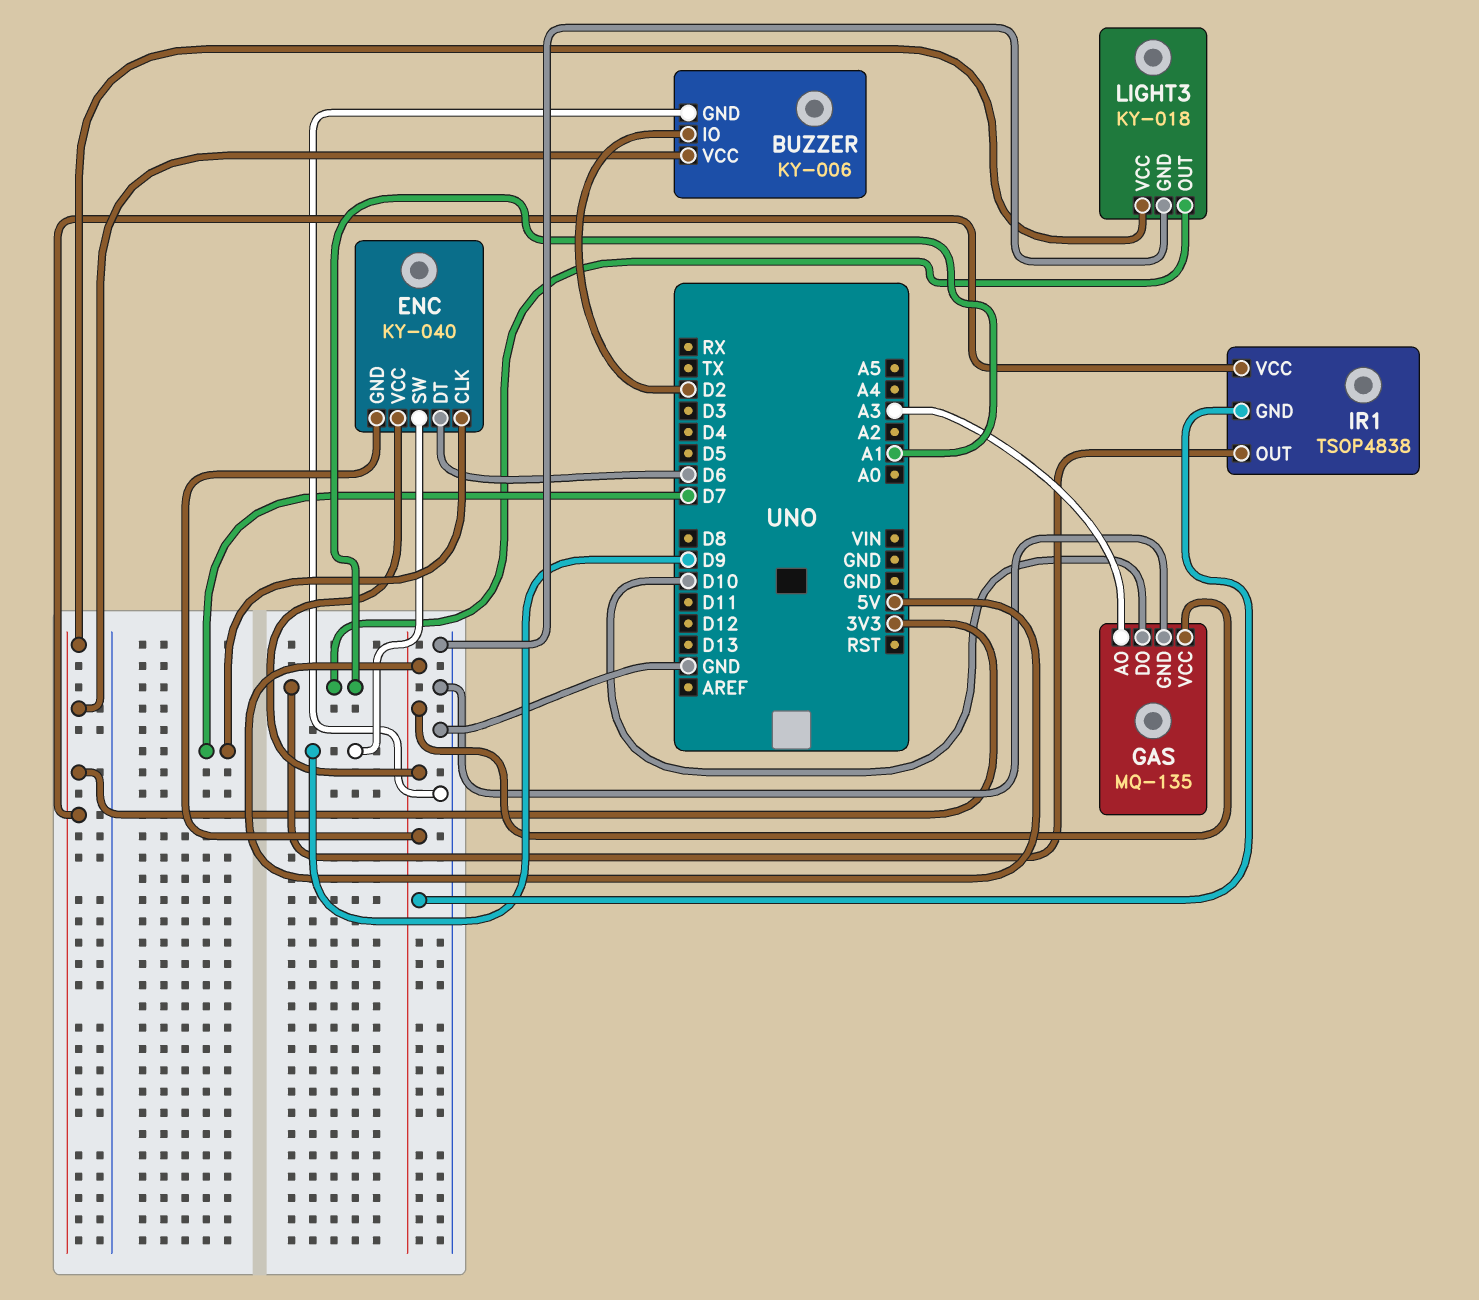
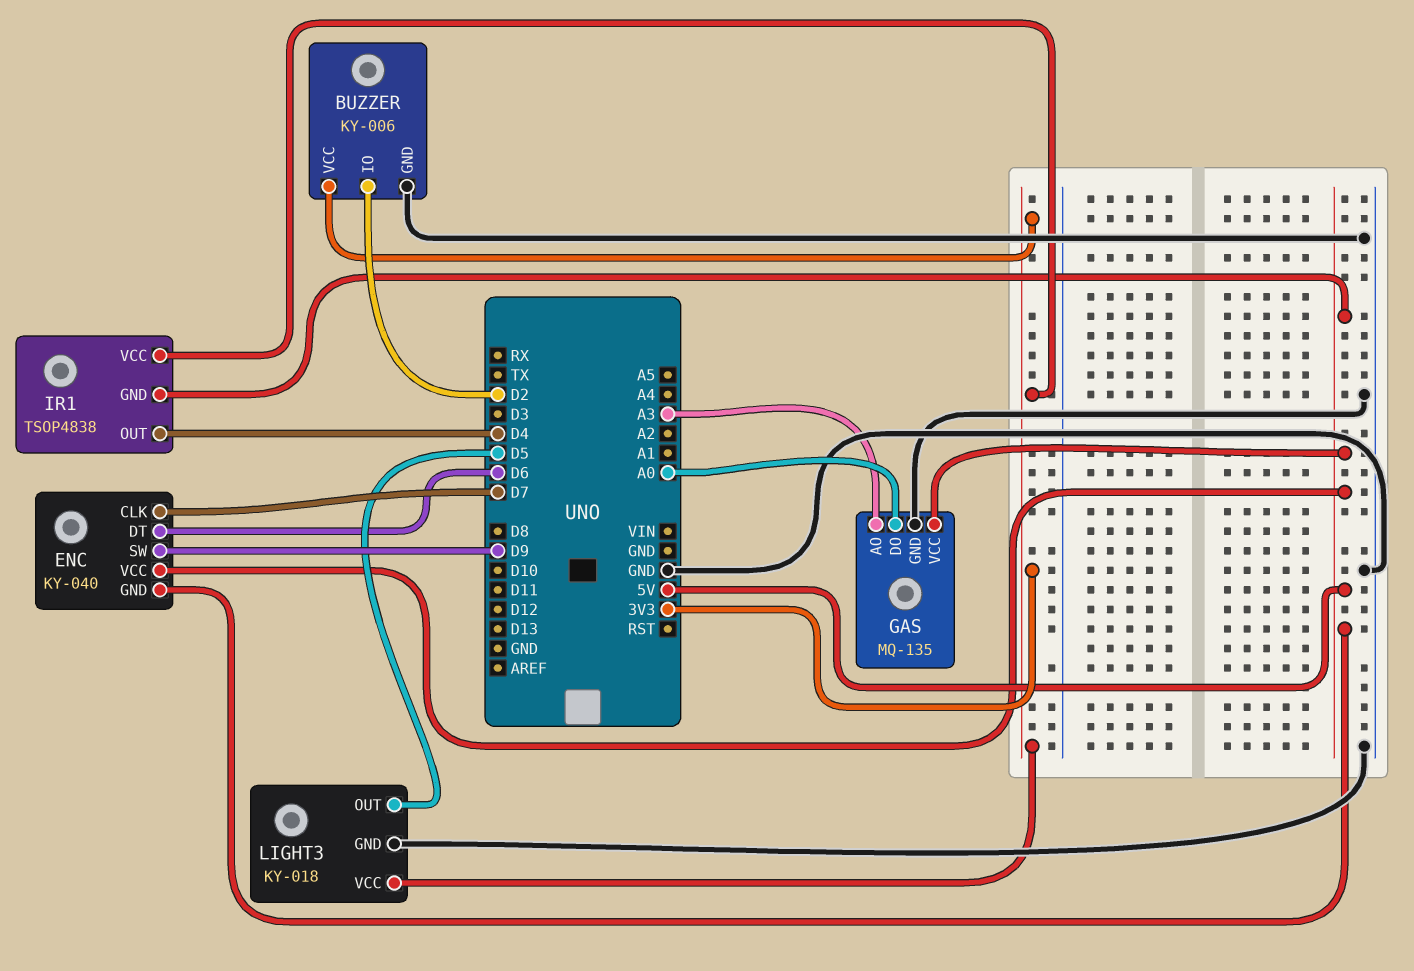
GAS pin DO: D10 -> A0
IR1 pin OUT: A1 -> D4
LIGHT3 pin OUT: A1 -> D5

